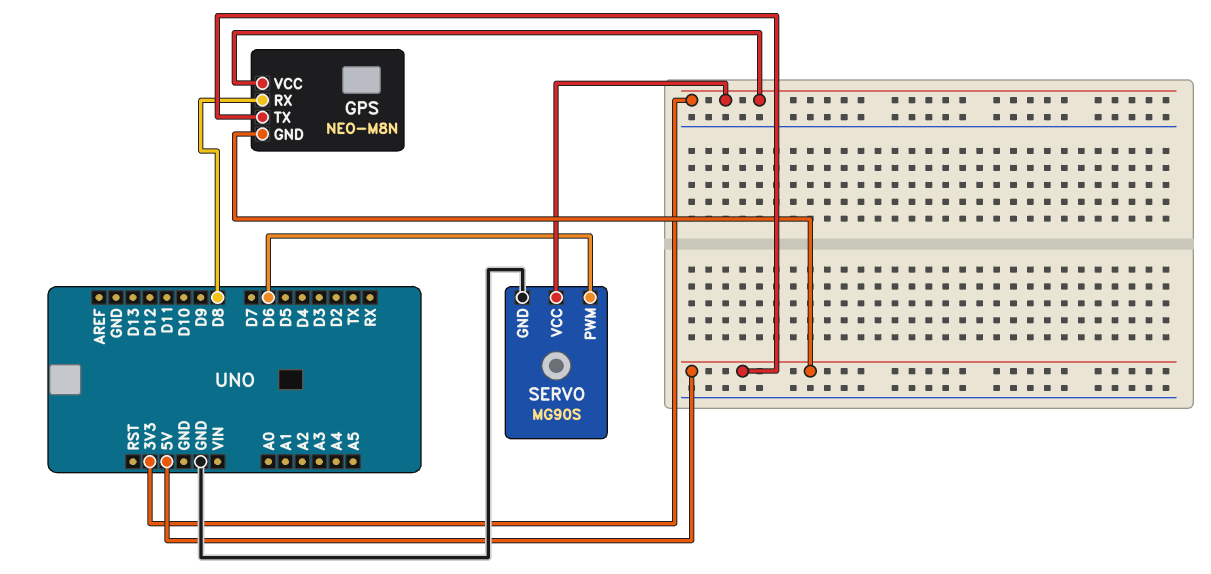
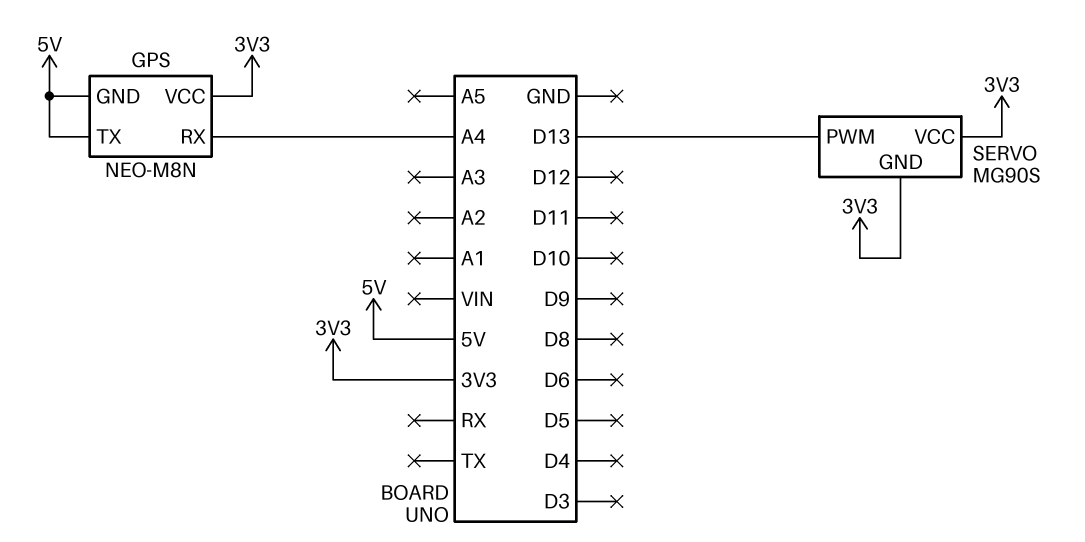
GPS pin RX: D8 -> A4
SERVO pin GND: GND -> 3V3
SERVO pin PWM: D6 -> D13

